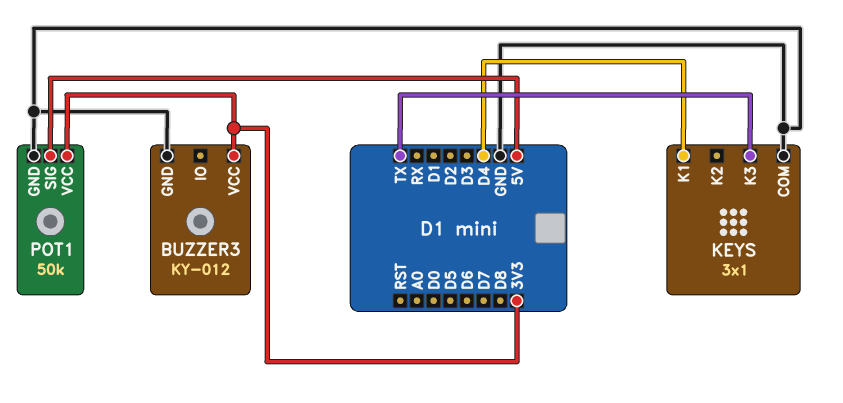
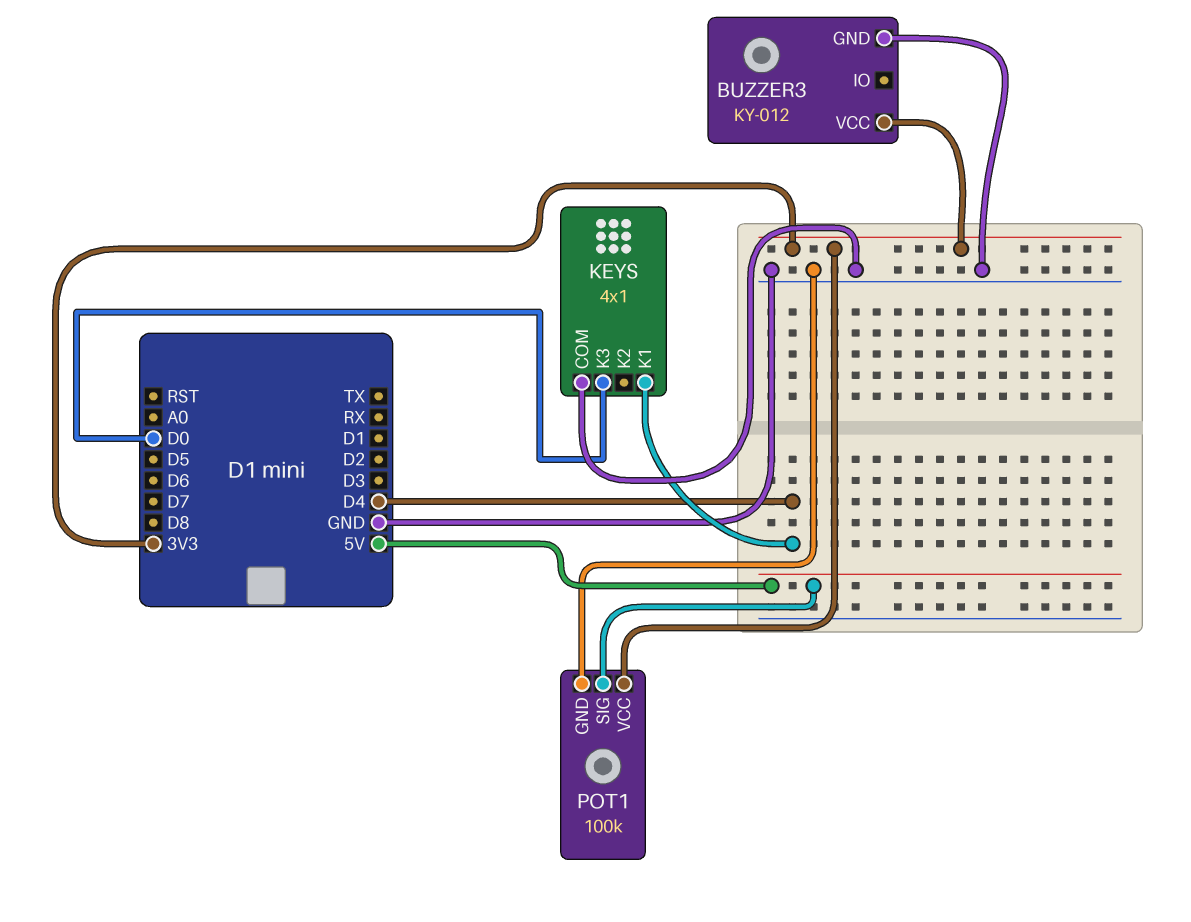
KEYS: 3x1 -> 4x1
KEYS pin K3: TX -> D0
POT1: 50k -> 100k

